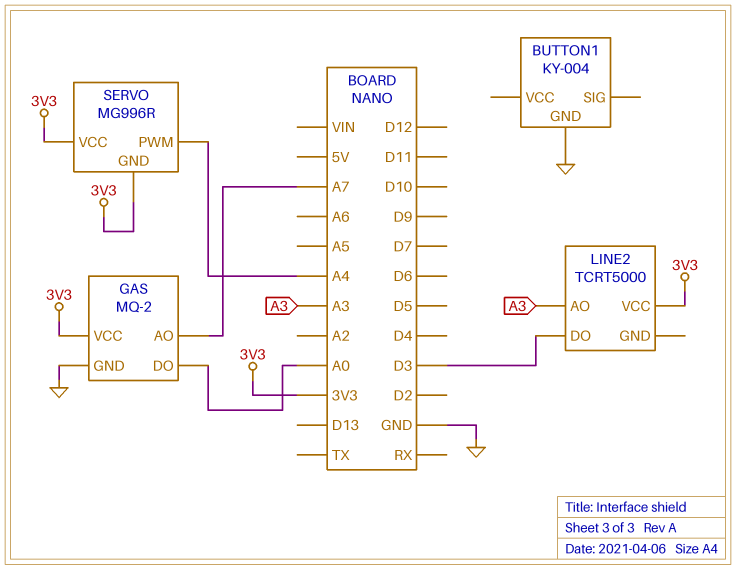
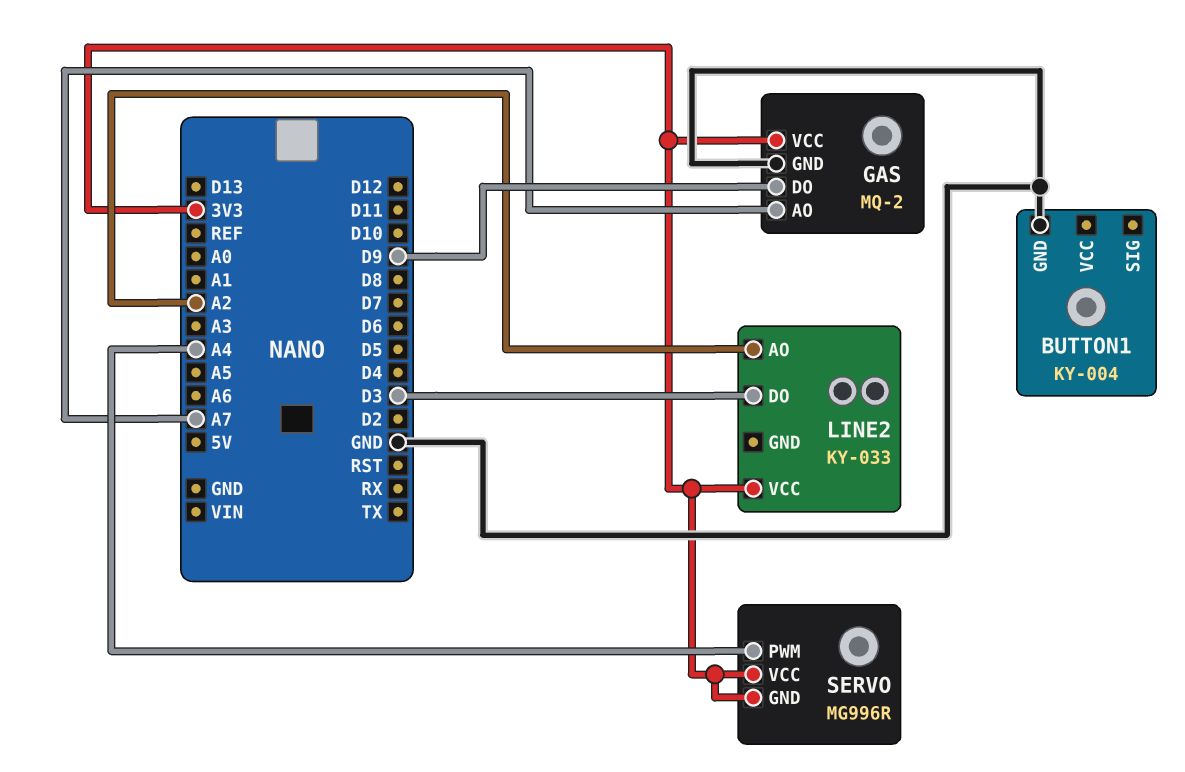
GAS pin DO: A0 -> D9
LINE2: TCRT5000 -> KY-033
LINE2 pin AO: A3 -> A2

